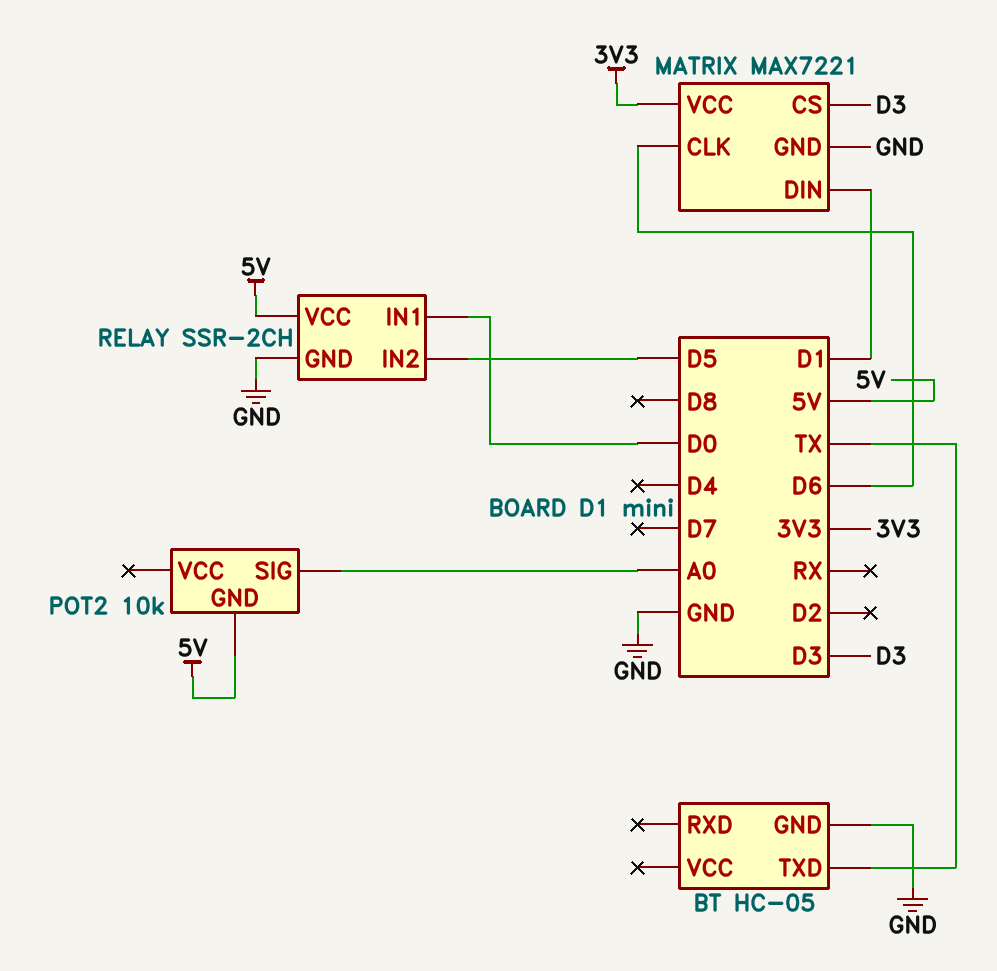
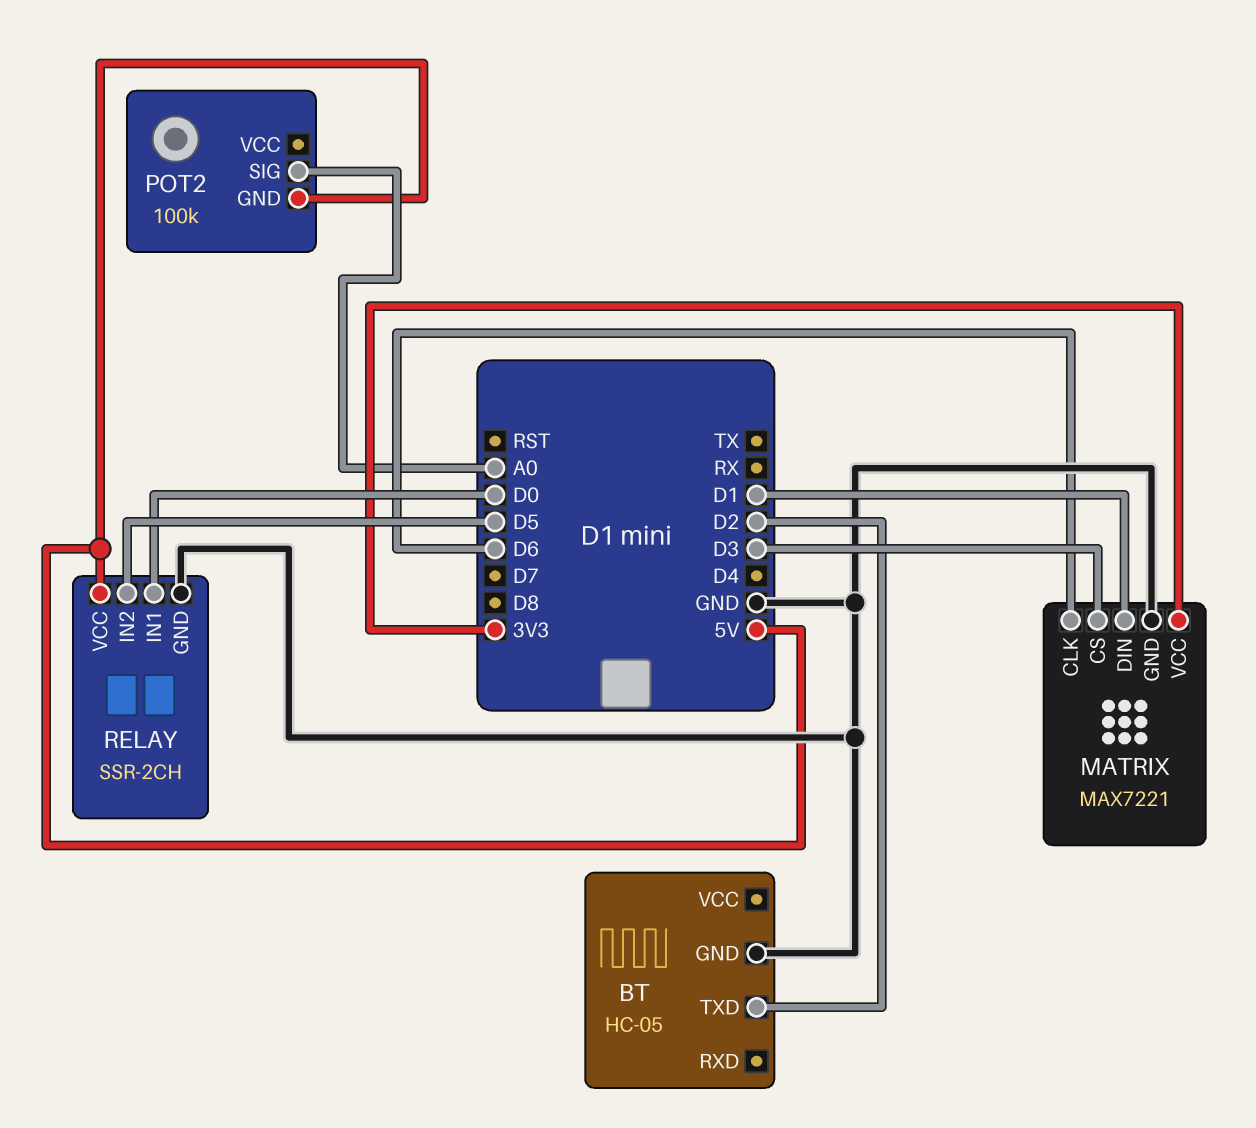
BT pin TXD: TX -> D2
POT2: 10k -> 100k

